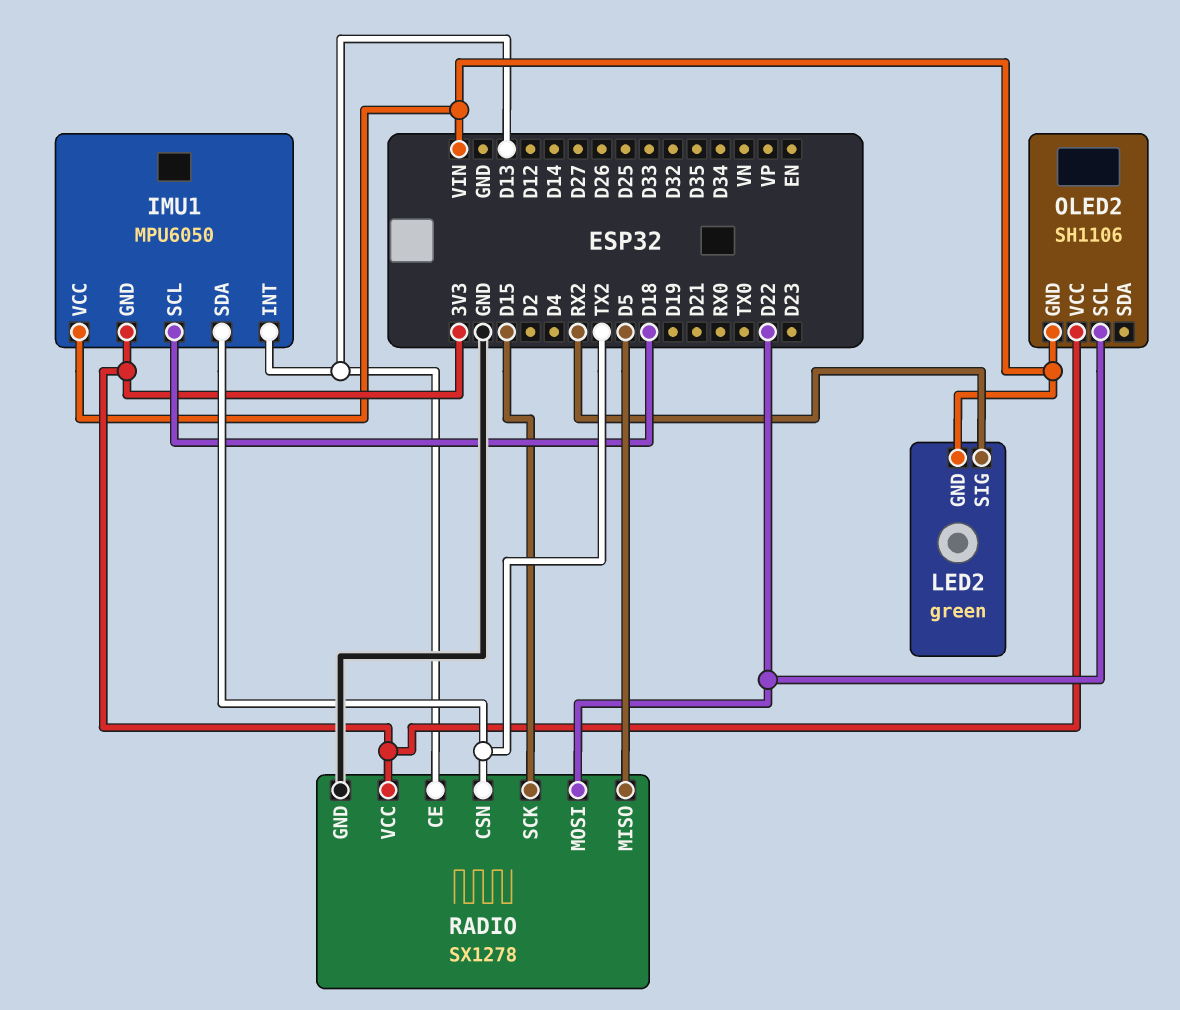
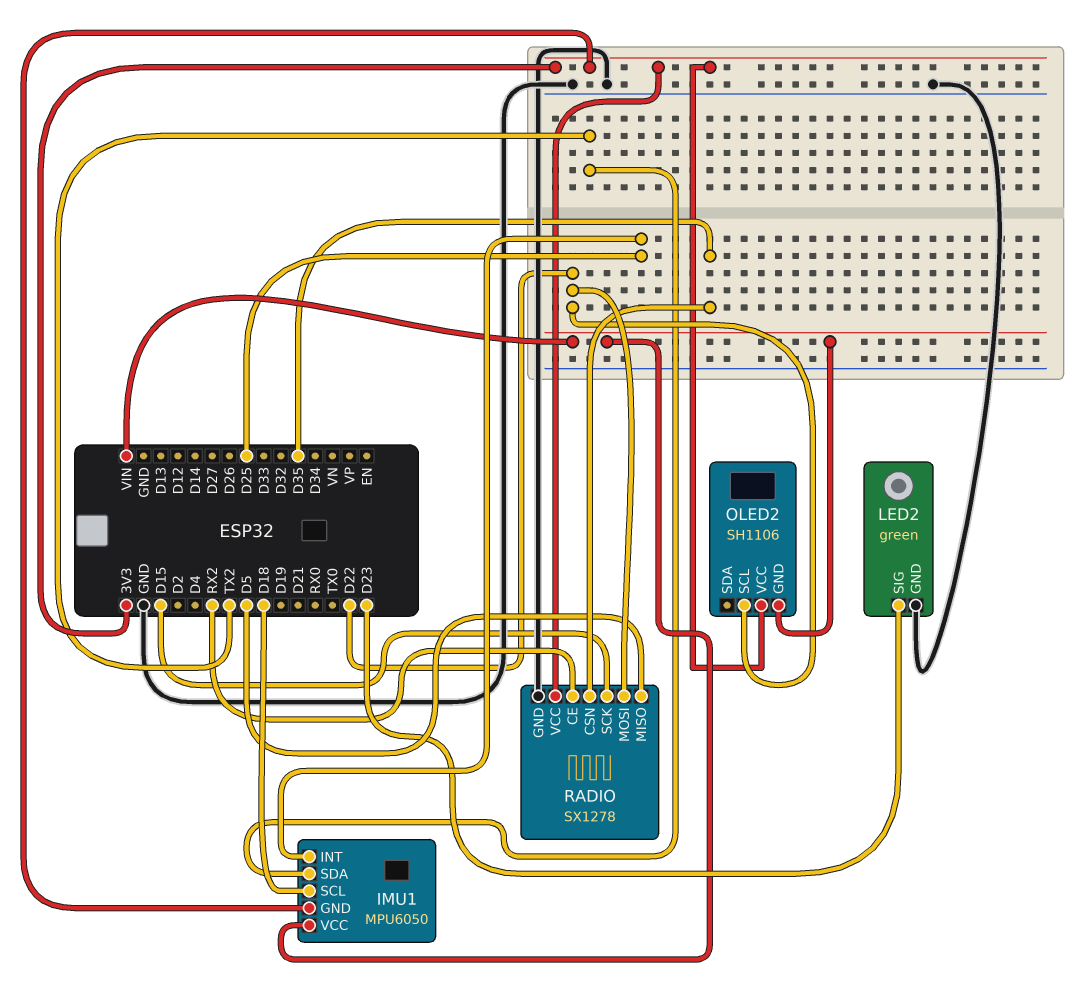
IMU1 pin INT: D13 -> D25
LED2 pin GND: VIN -> GND
LED2 pin SIG: RX2 -> D23
RADIO pin CE: D13 -> RX2
RADIO pin CSN: TX2 -> D35

